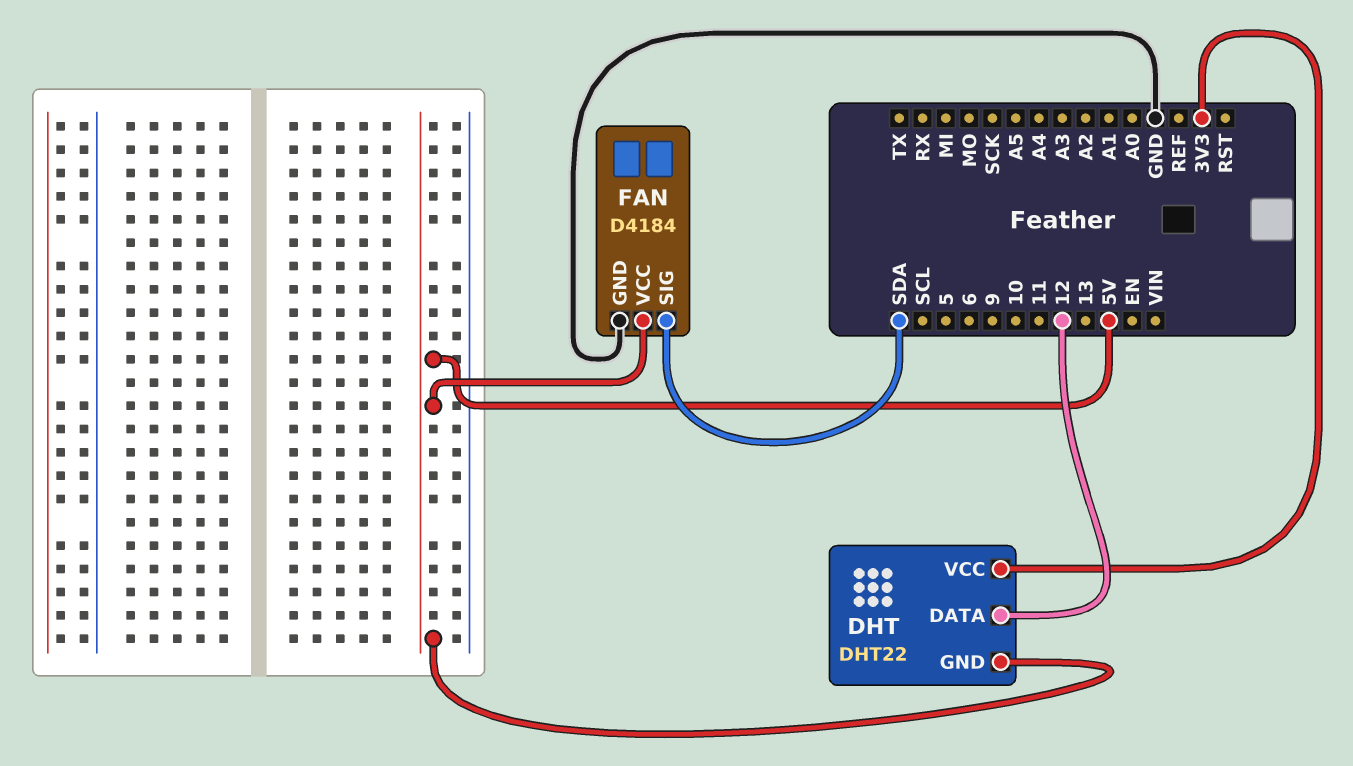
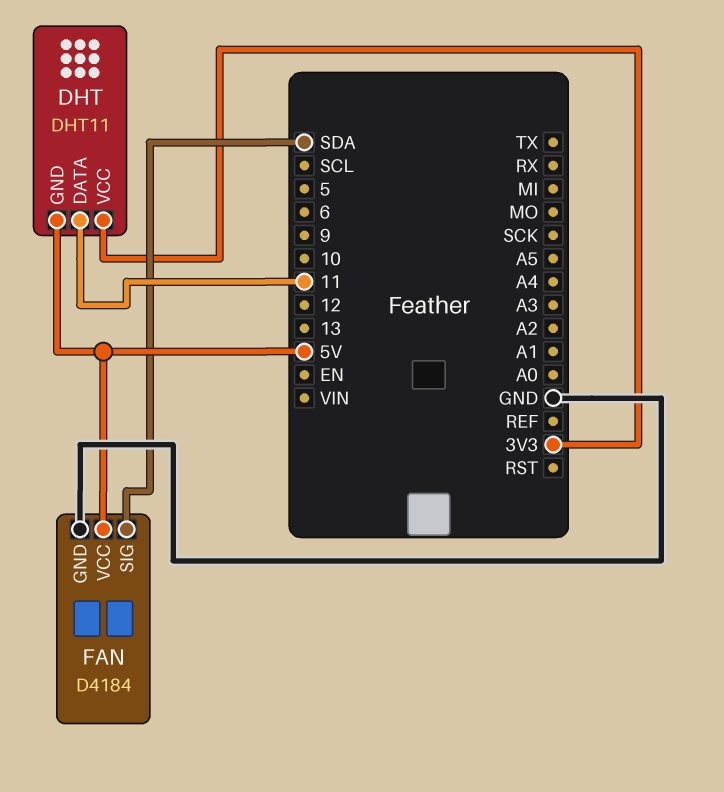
DHT: DHT22 -> DHT11
DHT pin DATA: 12 -> 11

